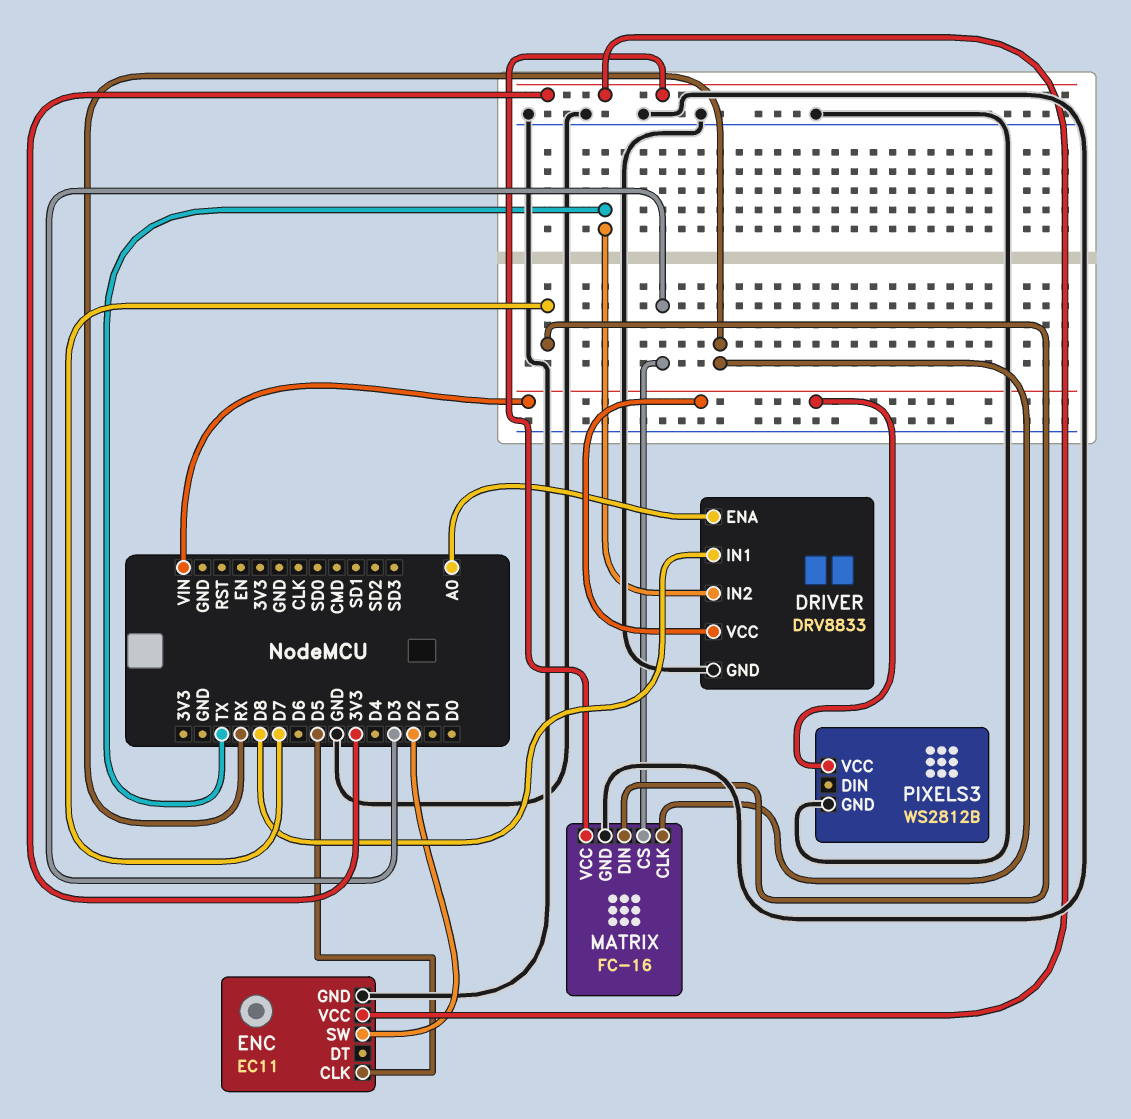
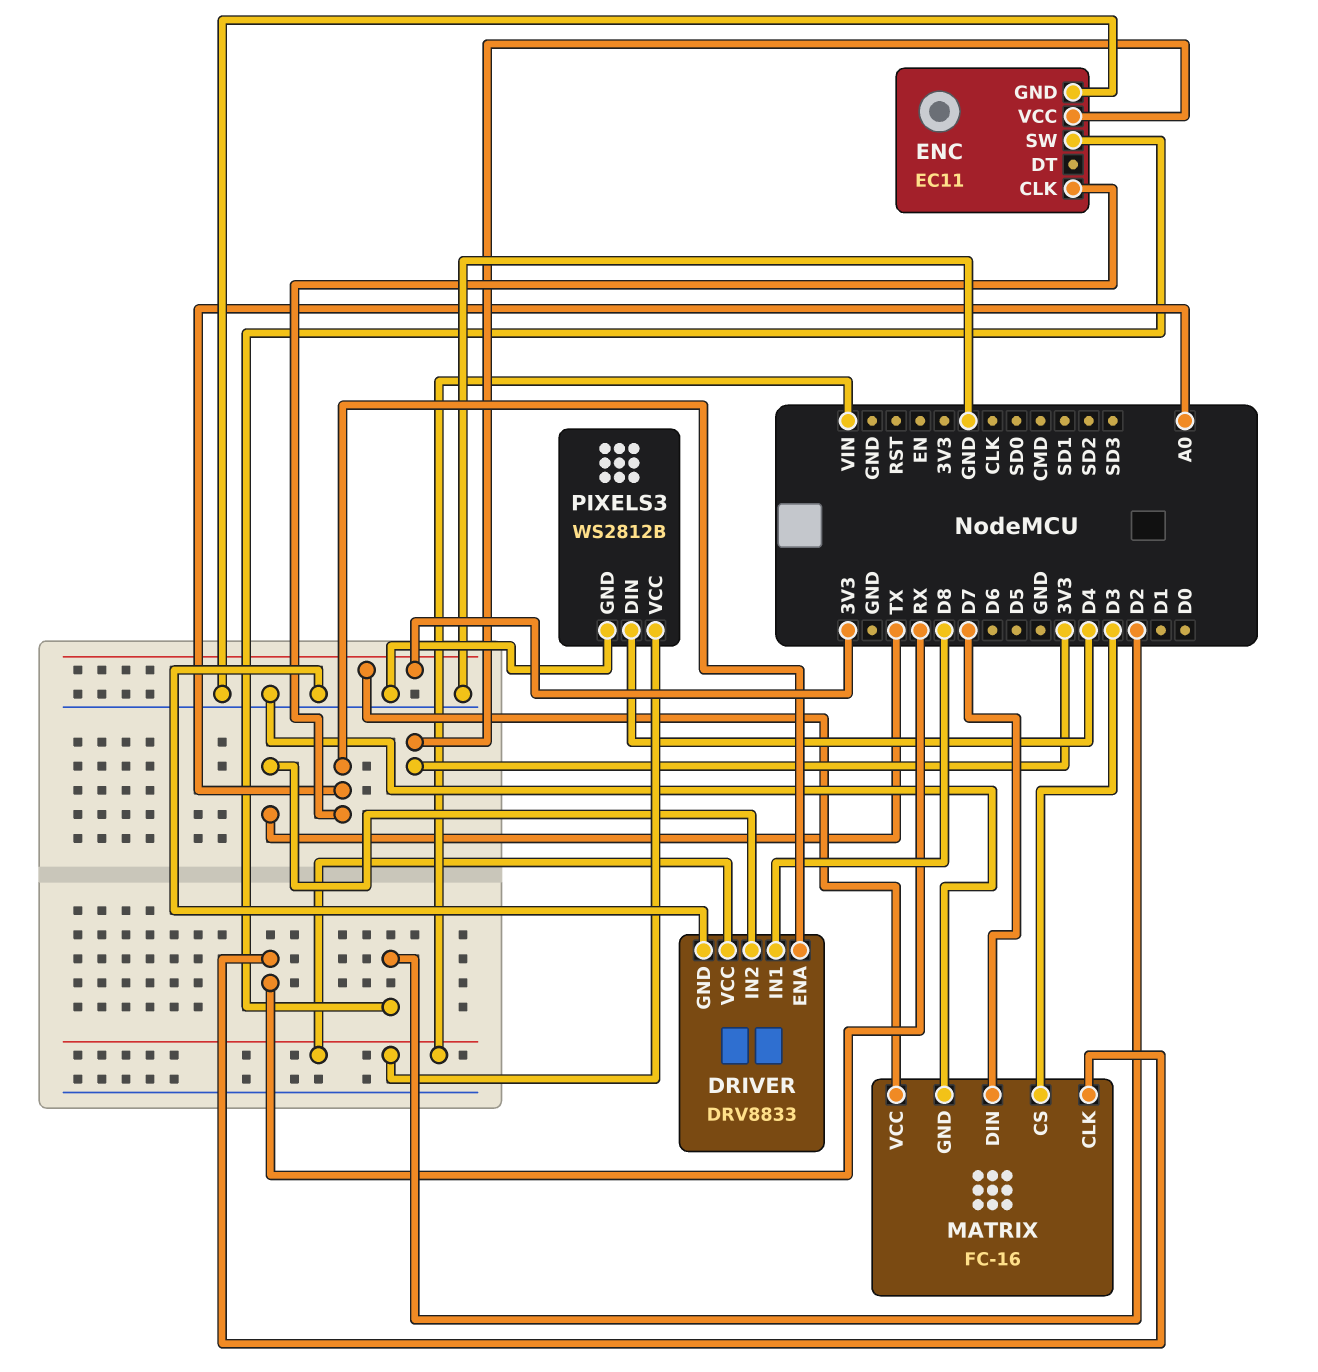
ENC pin CLK: D5 -> A0
PIXELS3 pin DIN: none -> D4

